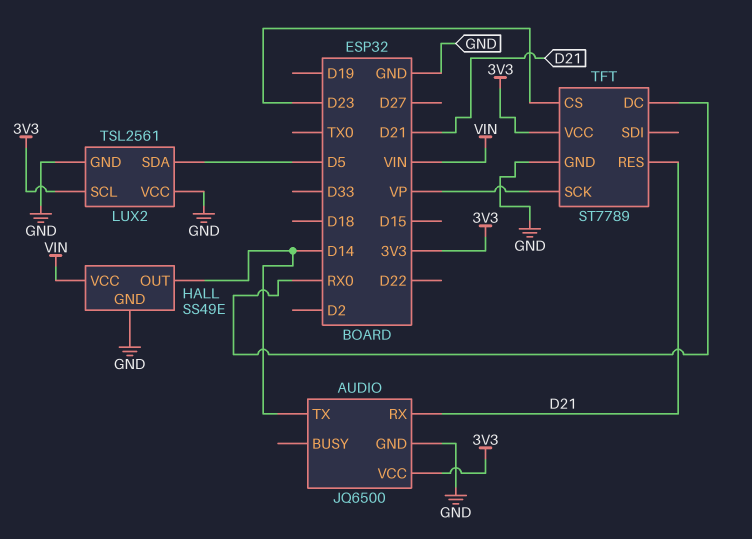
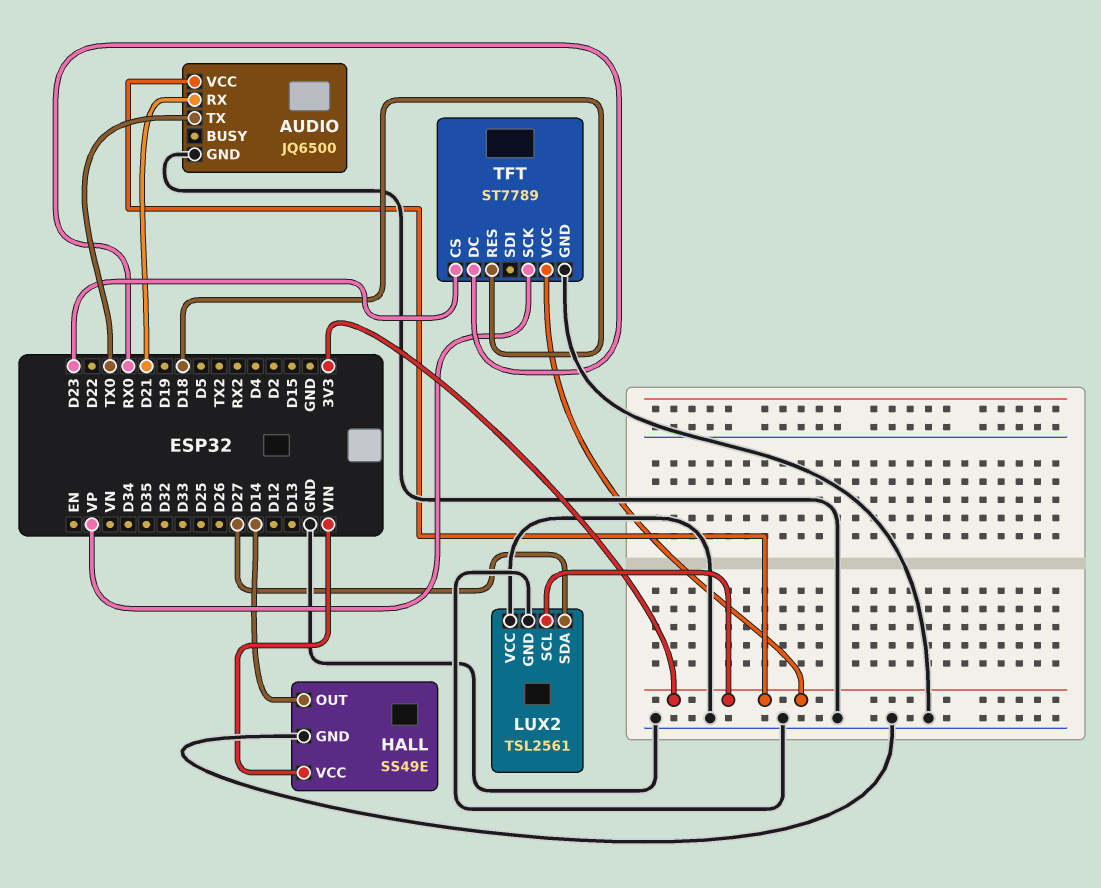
AUDIO pin TX: D14 -> TX0
LUX2 pin SDA: D5 -> D27
TFT pin RES: D21 -> D18

